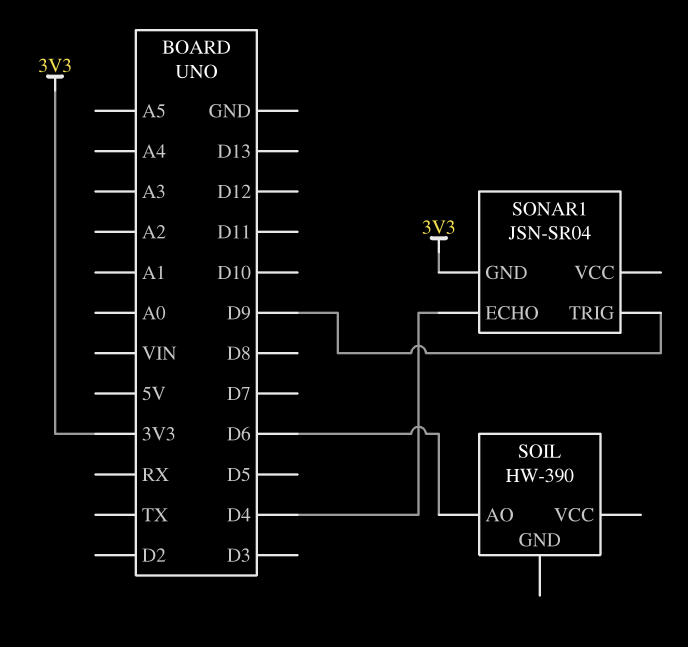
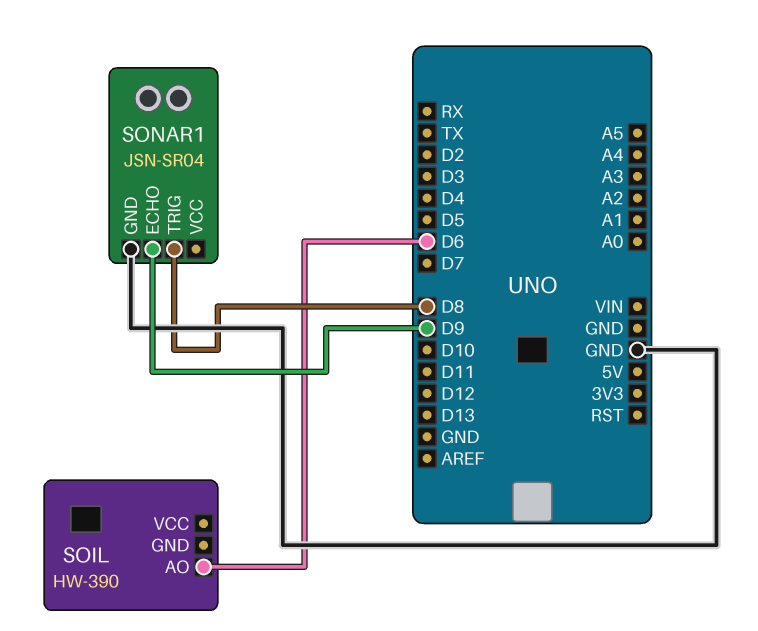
SONAR1 pin ECHO: D4 -> D9
SONAR1 pin GND: 3V3 -> GND
SONAR1 pin TRIG: D9 -> D8

